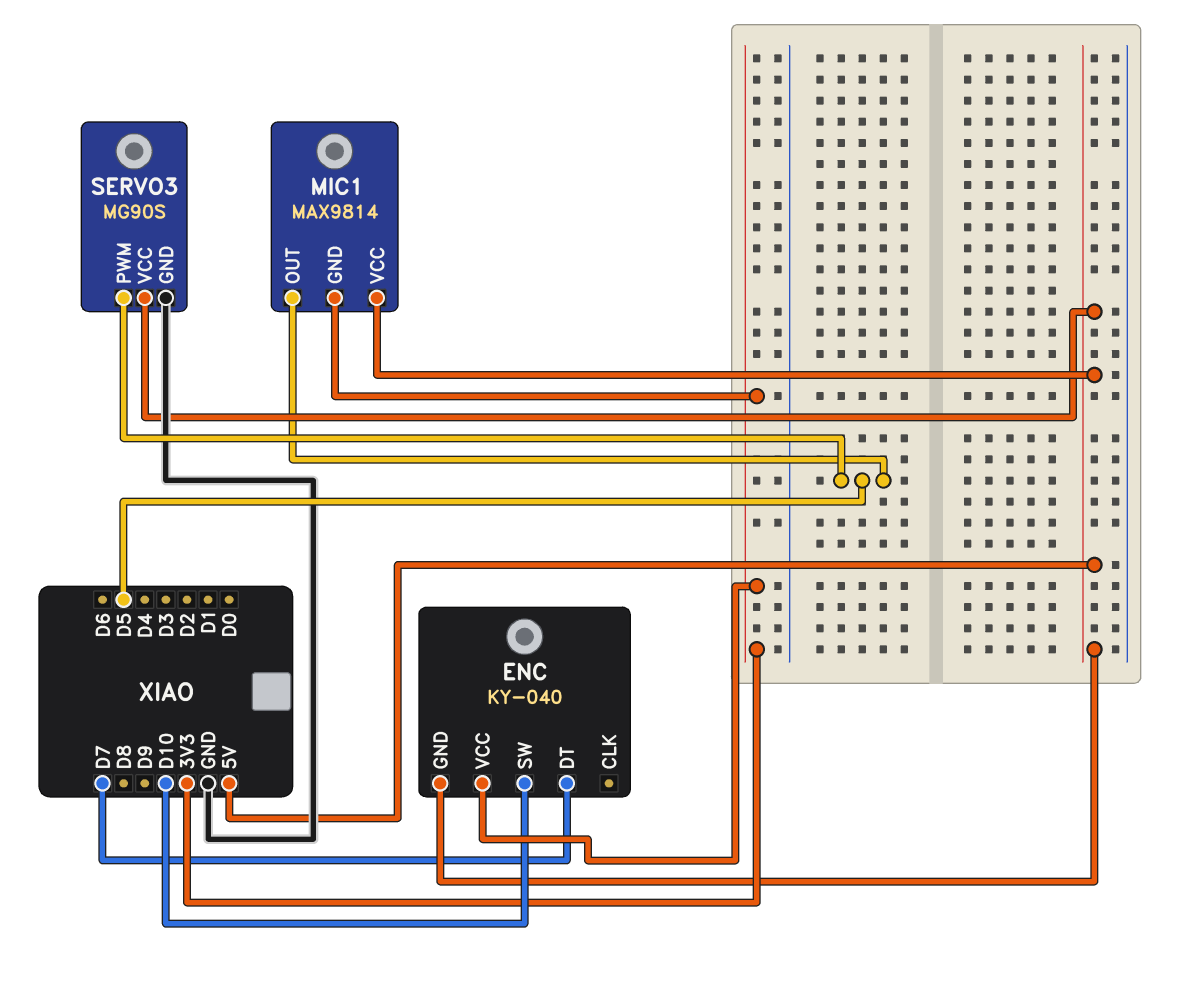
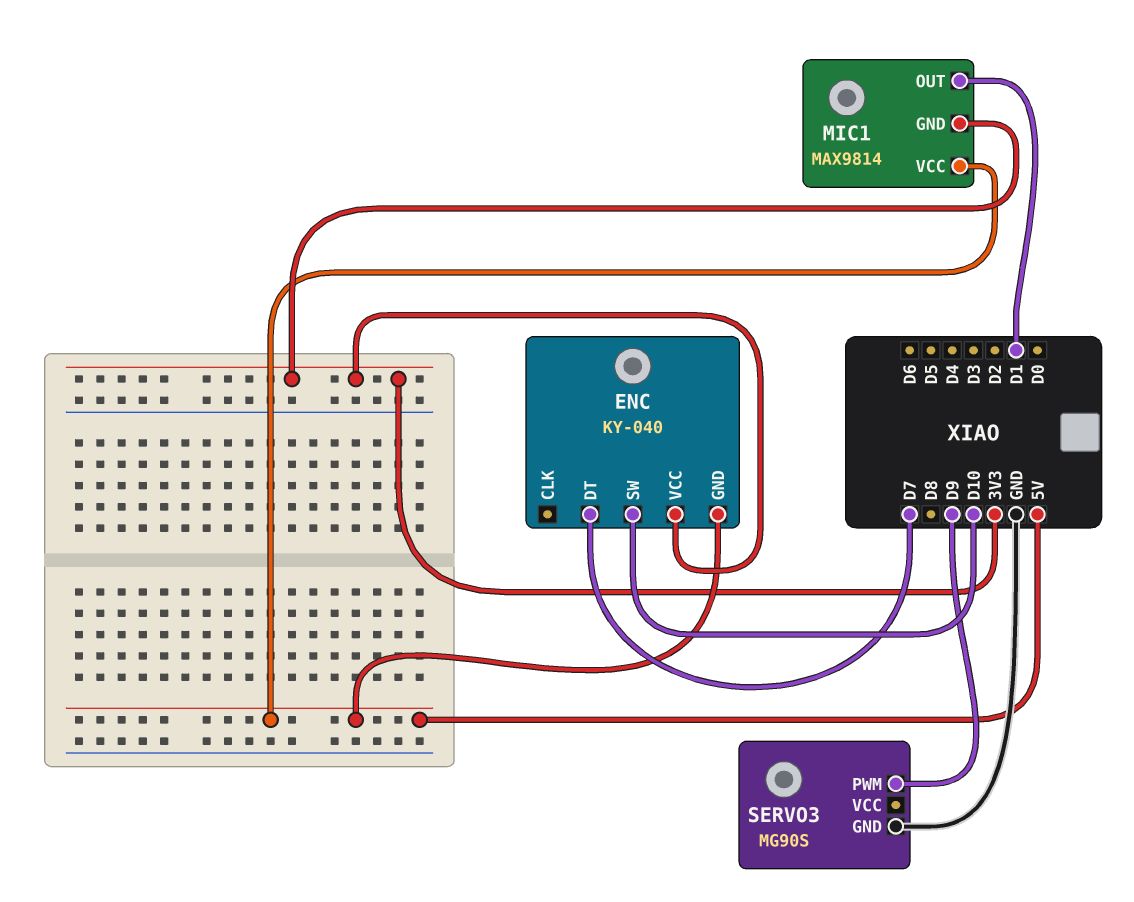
MIC1 pin OUT: D5 -> D1
SERVO3 pin PWM: D5 -> D9
SERVO3 pin VCC: 5V -> none

